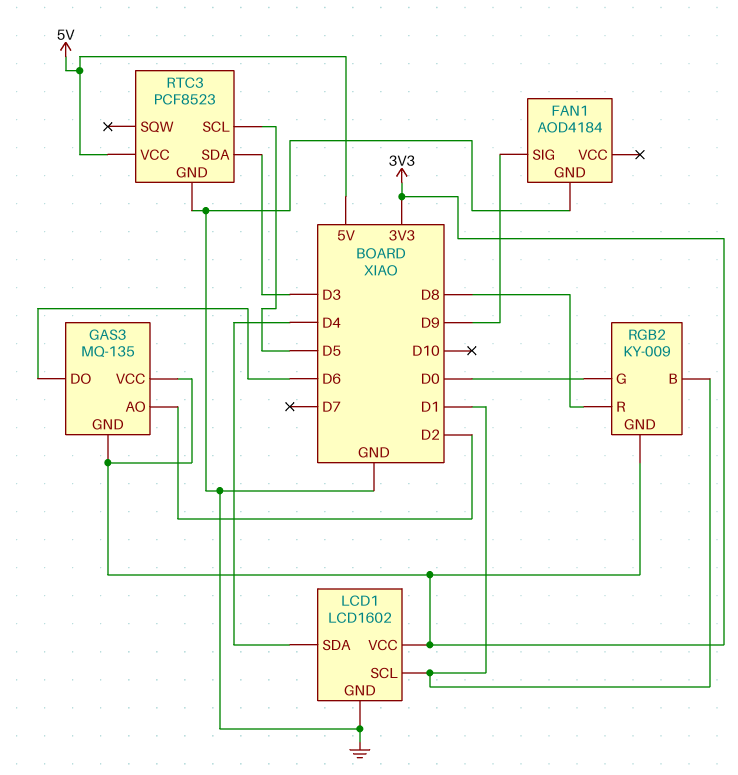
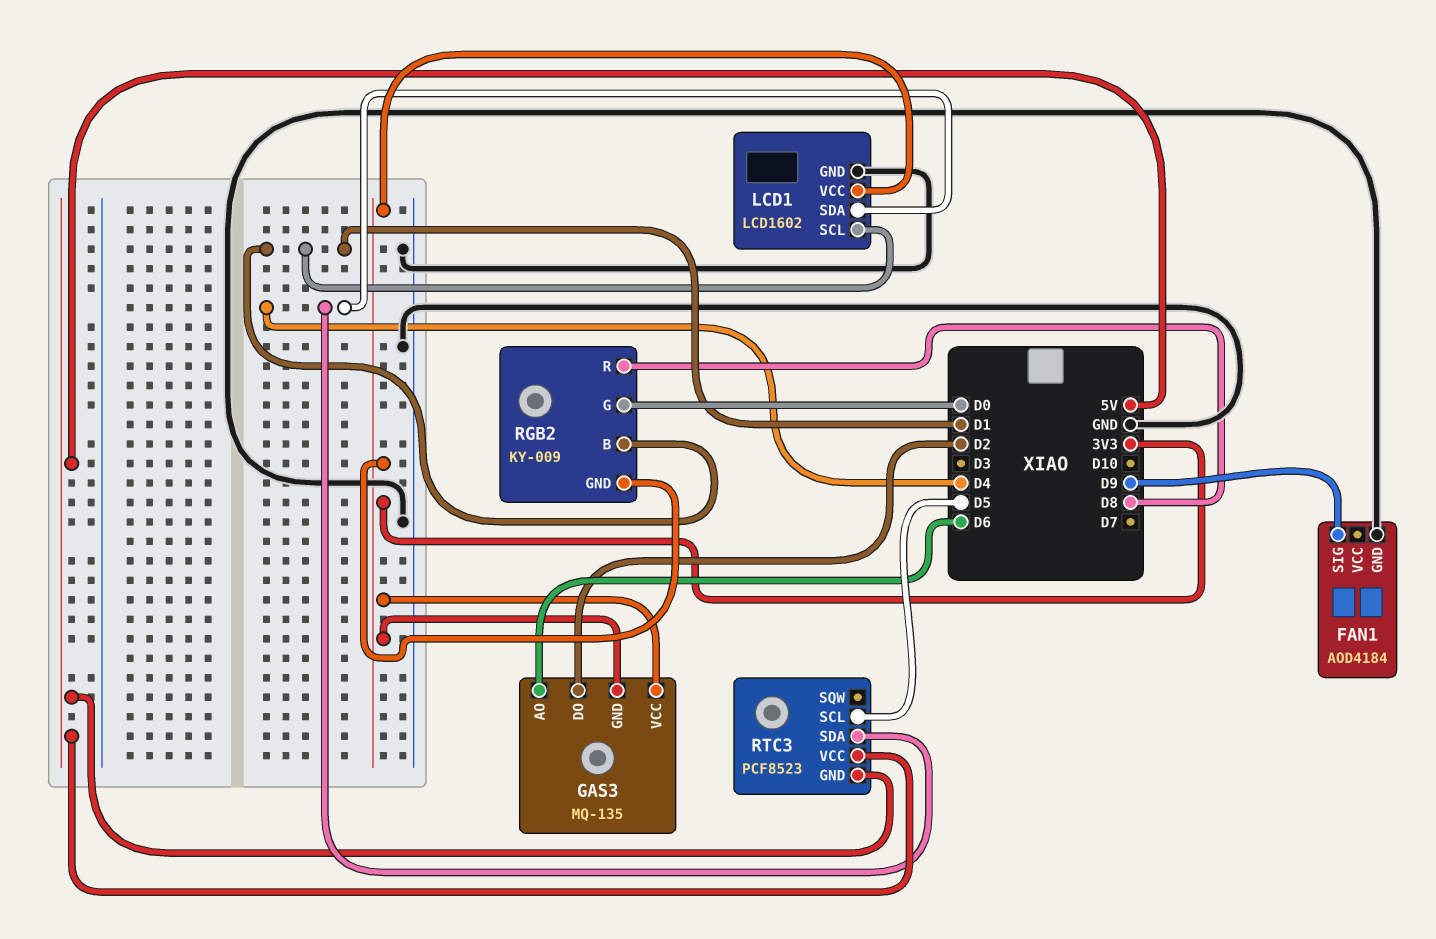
GAS3 pin AO: D2 -> D6
GAS3 pin DO: D6 -> D2
RTC3 pin GND: GND -> 5V
RTC3 pin SDA: D3 -> D4

